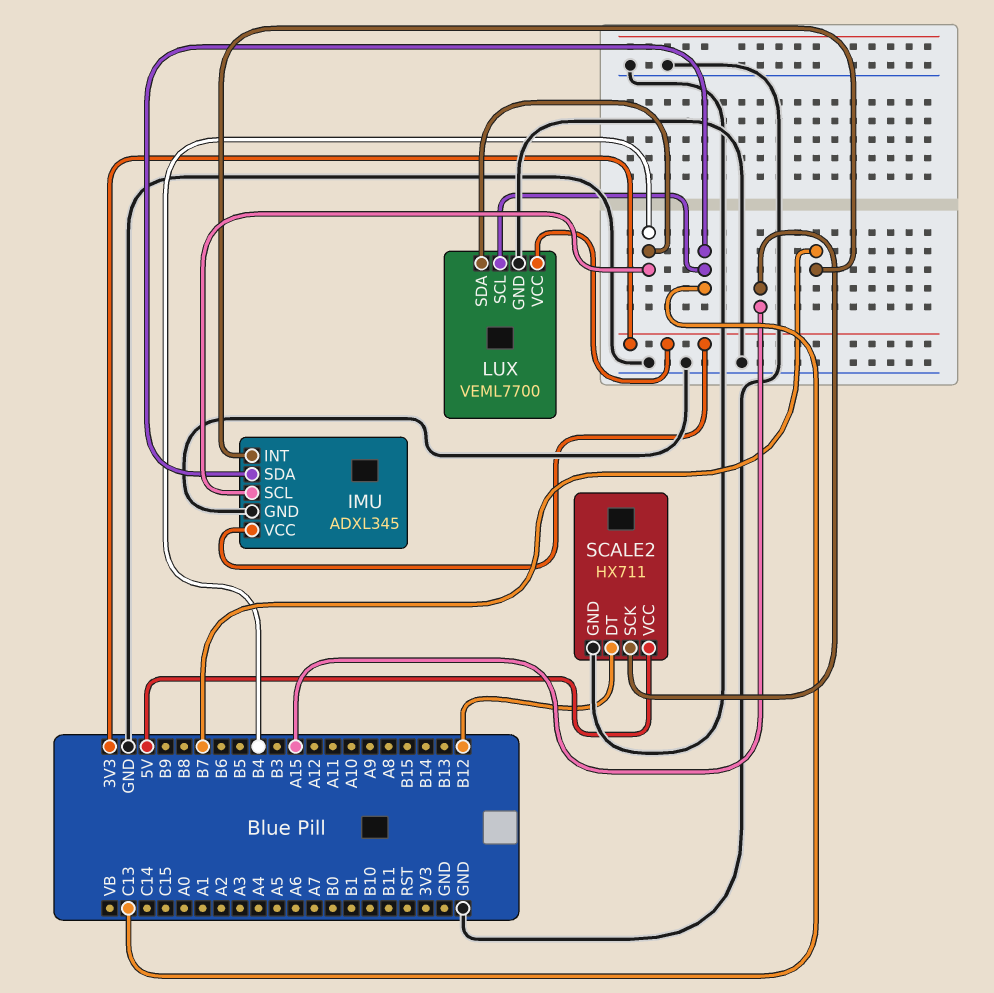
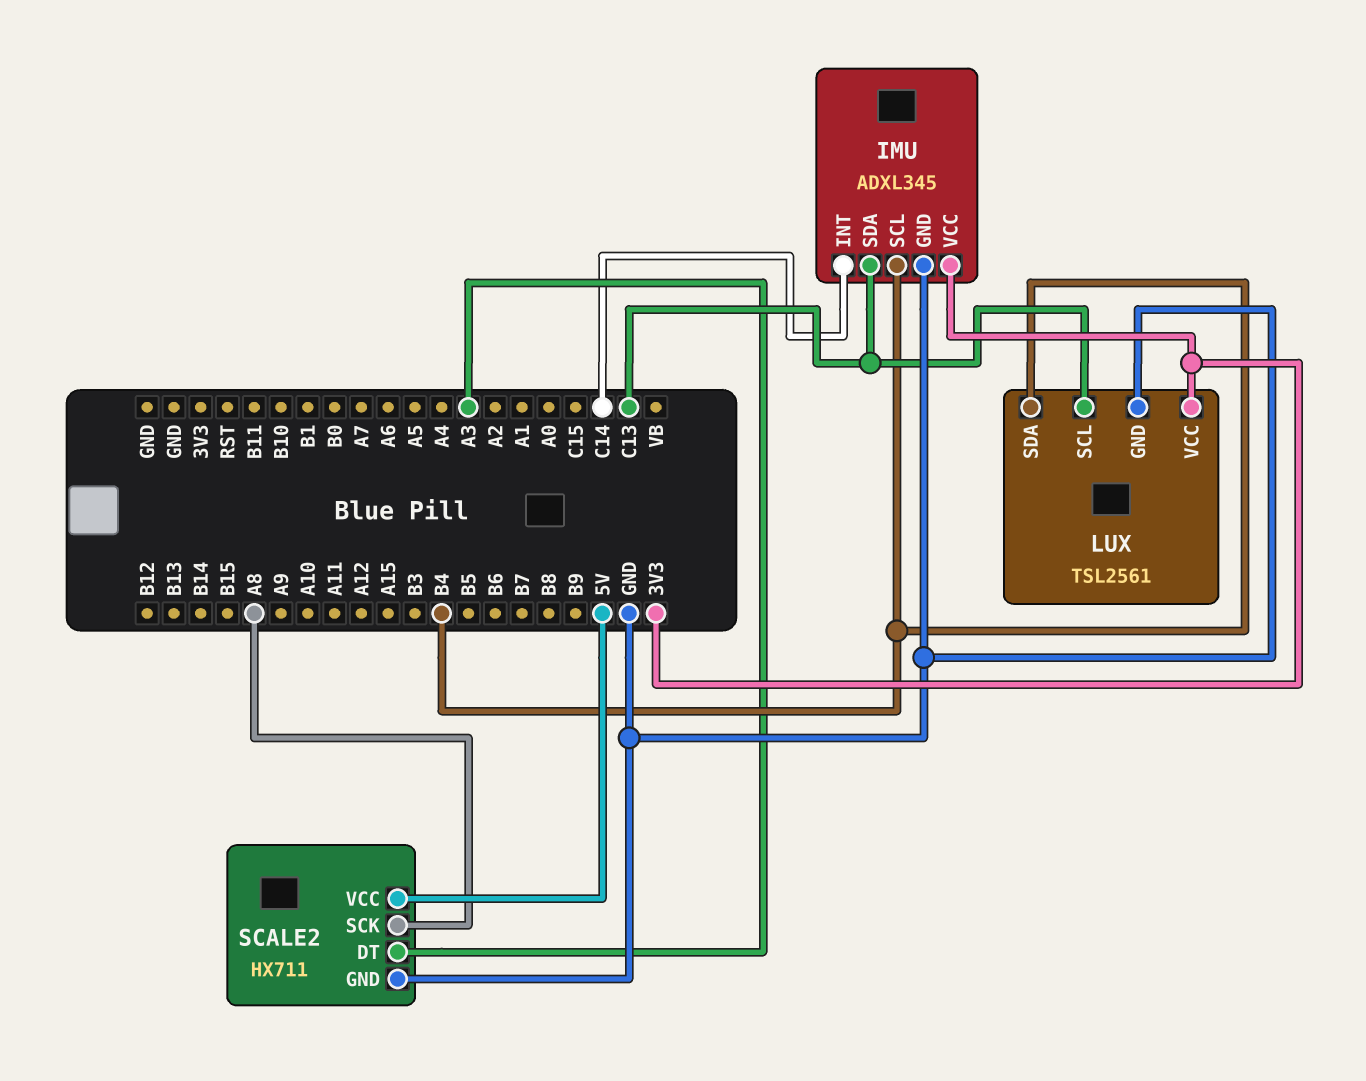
IMU pin INT: B7 -> C14
LUX: VEML7700 -> TSL2561
SCALE2 pin DT: B12 -> A3
SCALE2 pin SCK: A15 -> A8

